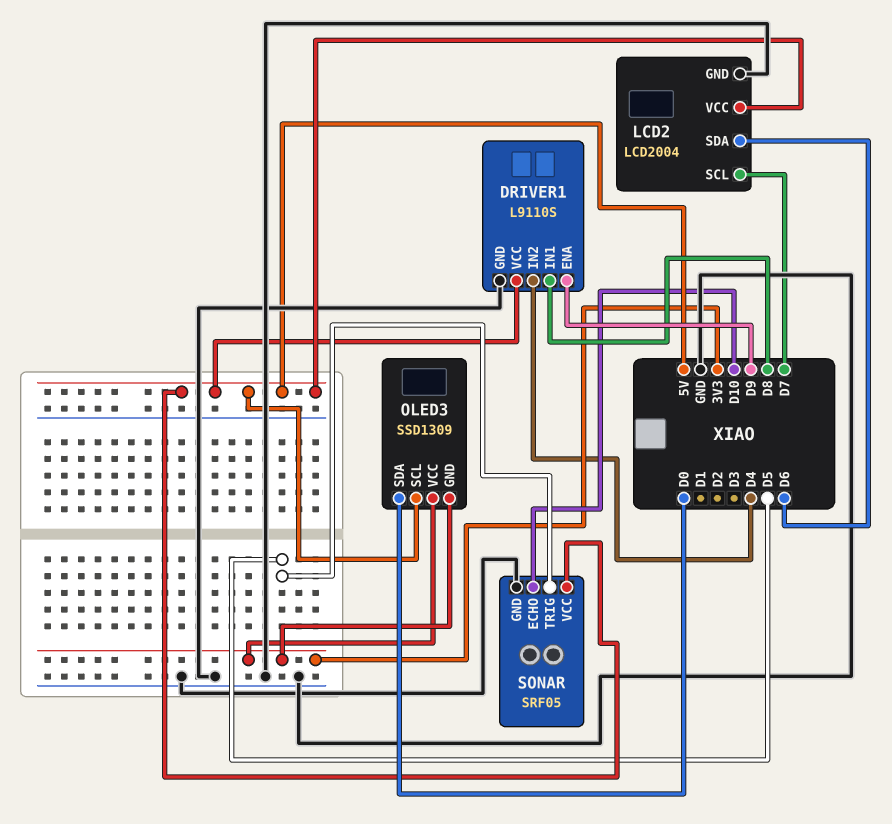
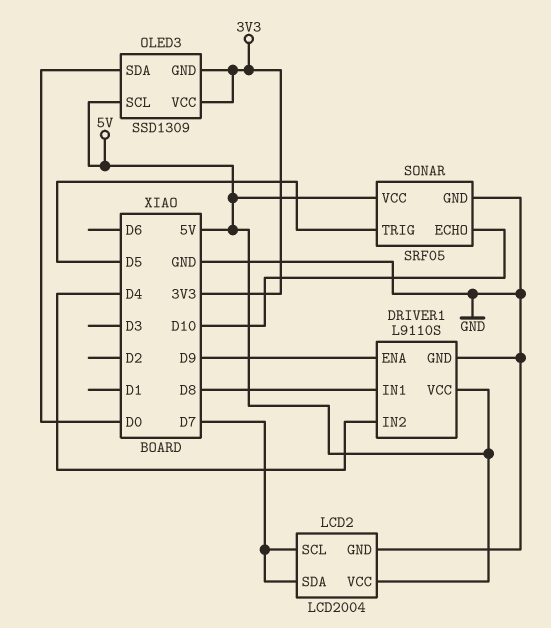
LCD2 pin SDA: D6 -> D7

